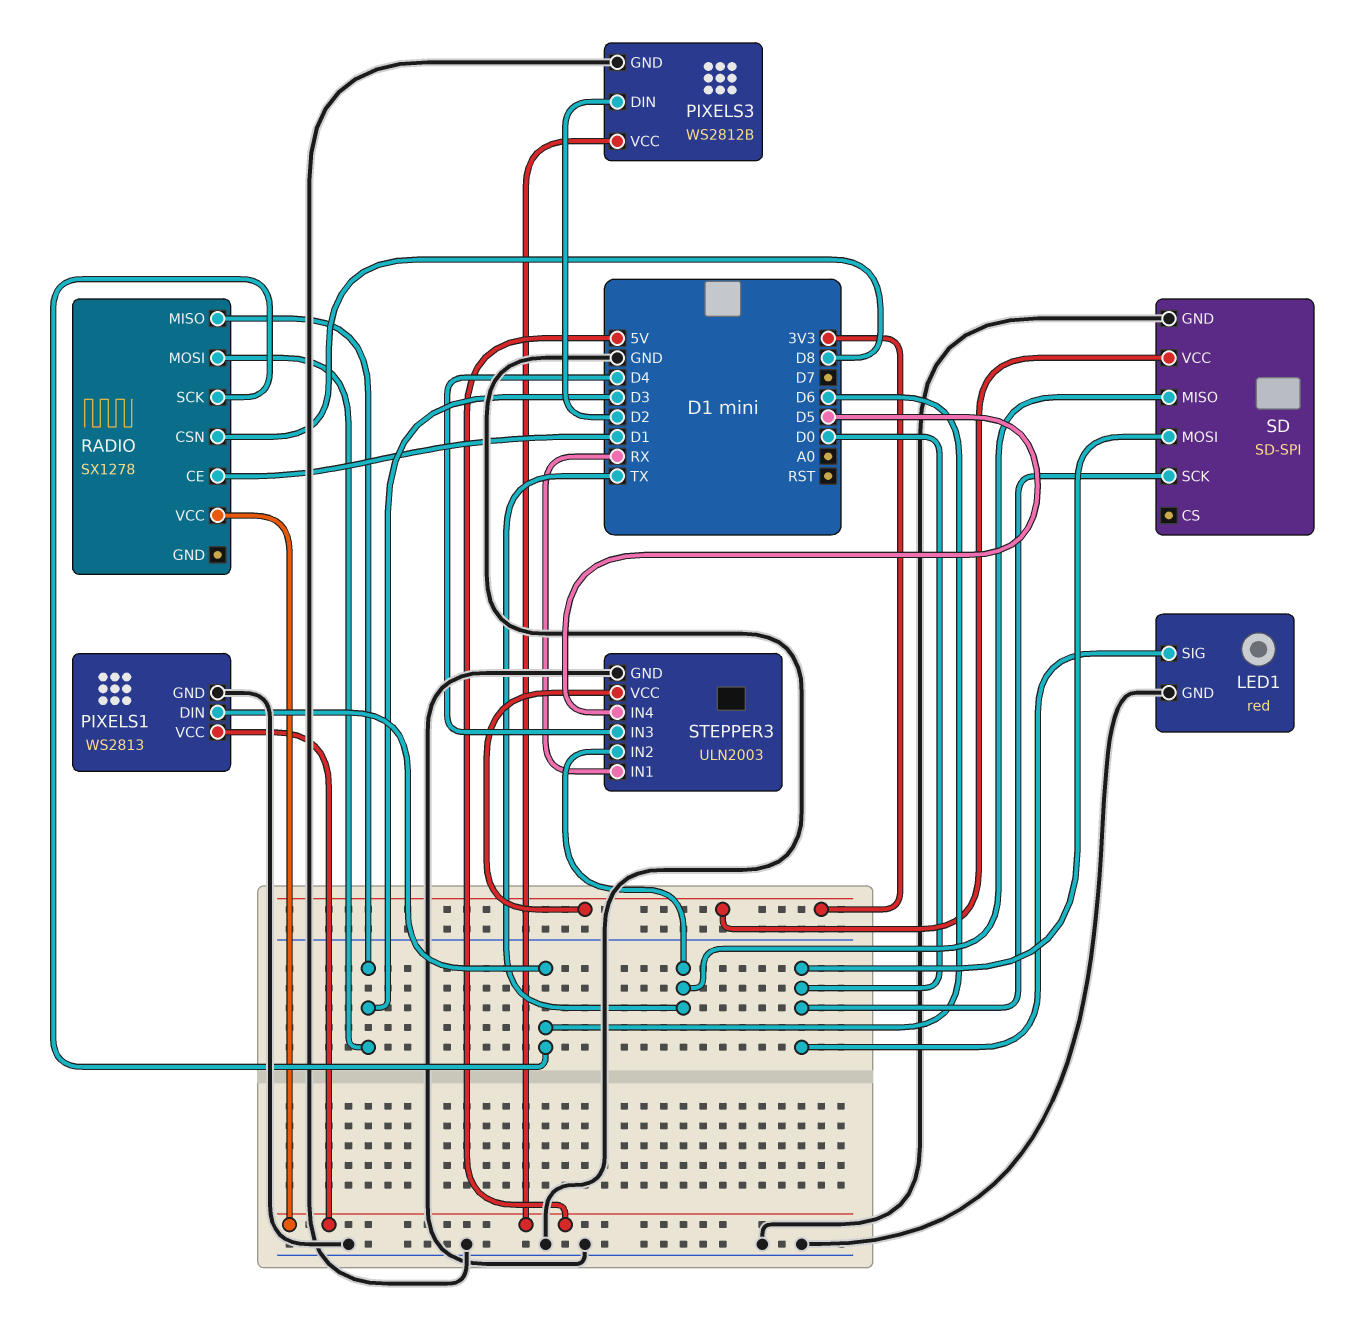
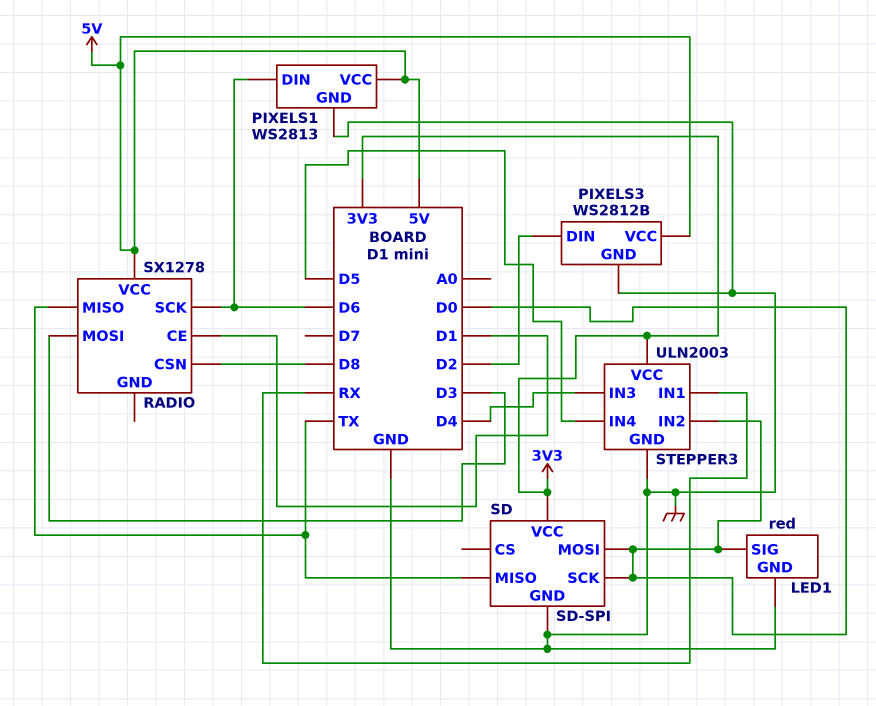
RADIO pin MISO: D3 -> TX
STEPPER3 pin IN2: TX -> D0

